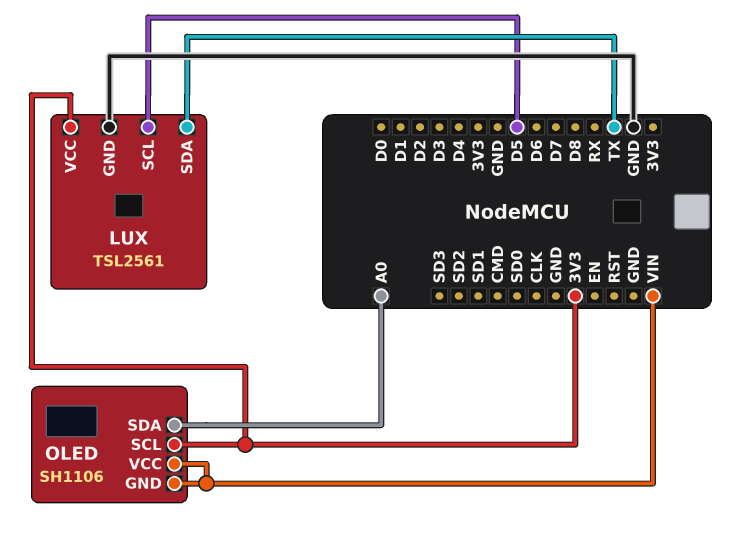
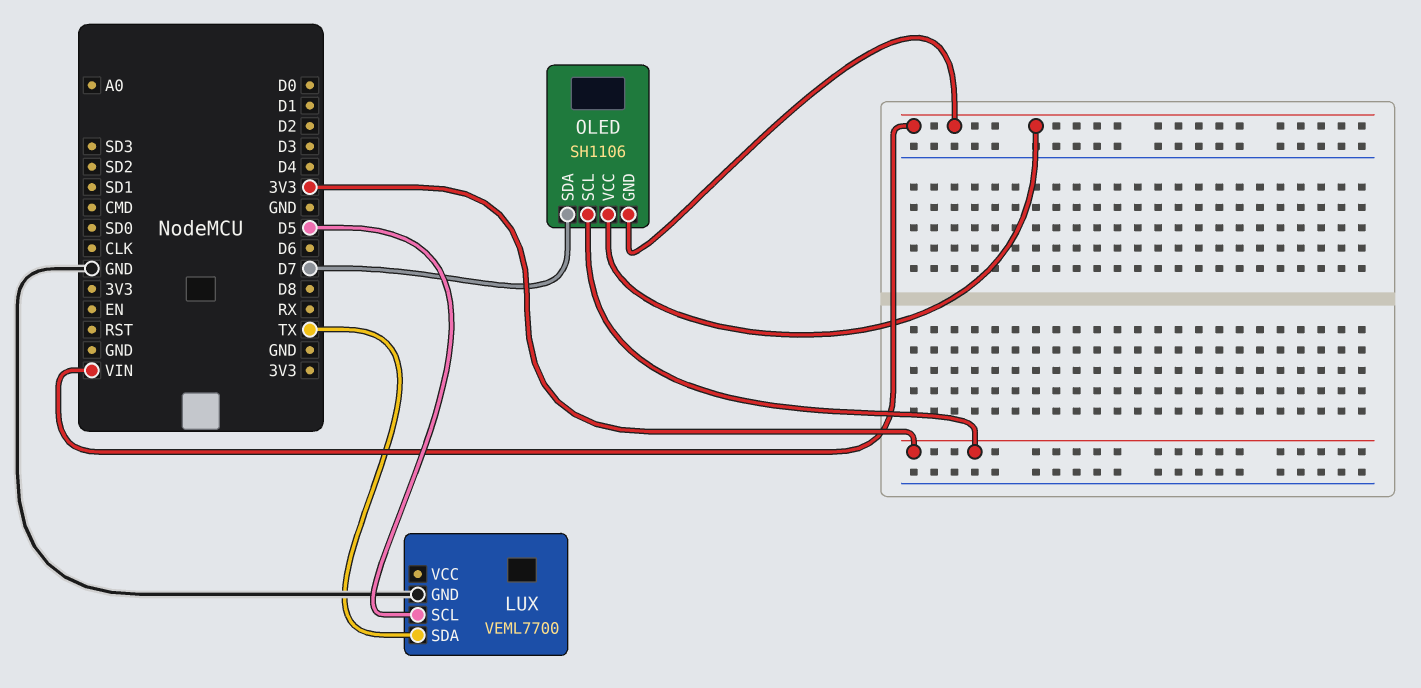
LUX: TSL2561 -> VEML7700
LUX pin VCC: 3V3 -> none
OLED pin SDA: A0 -> D7

